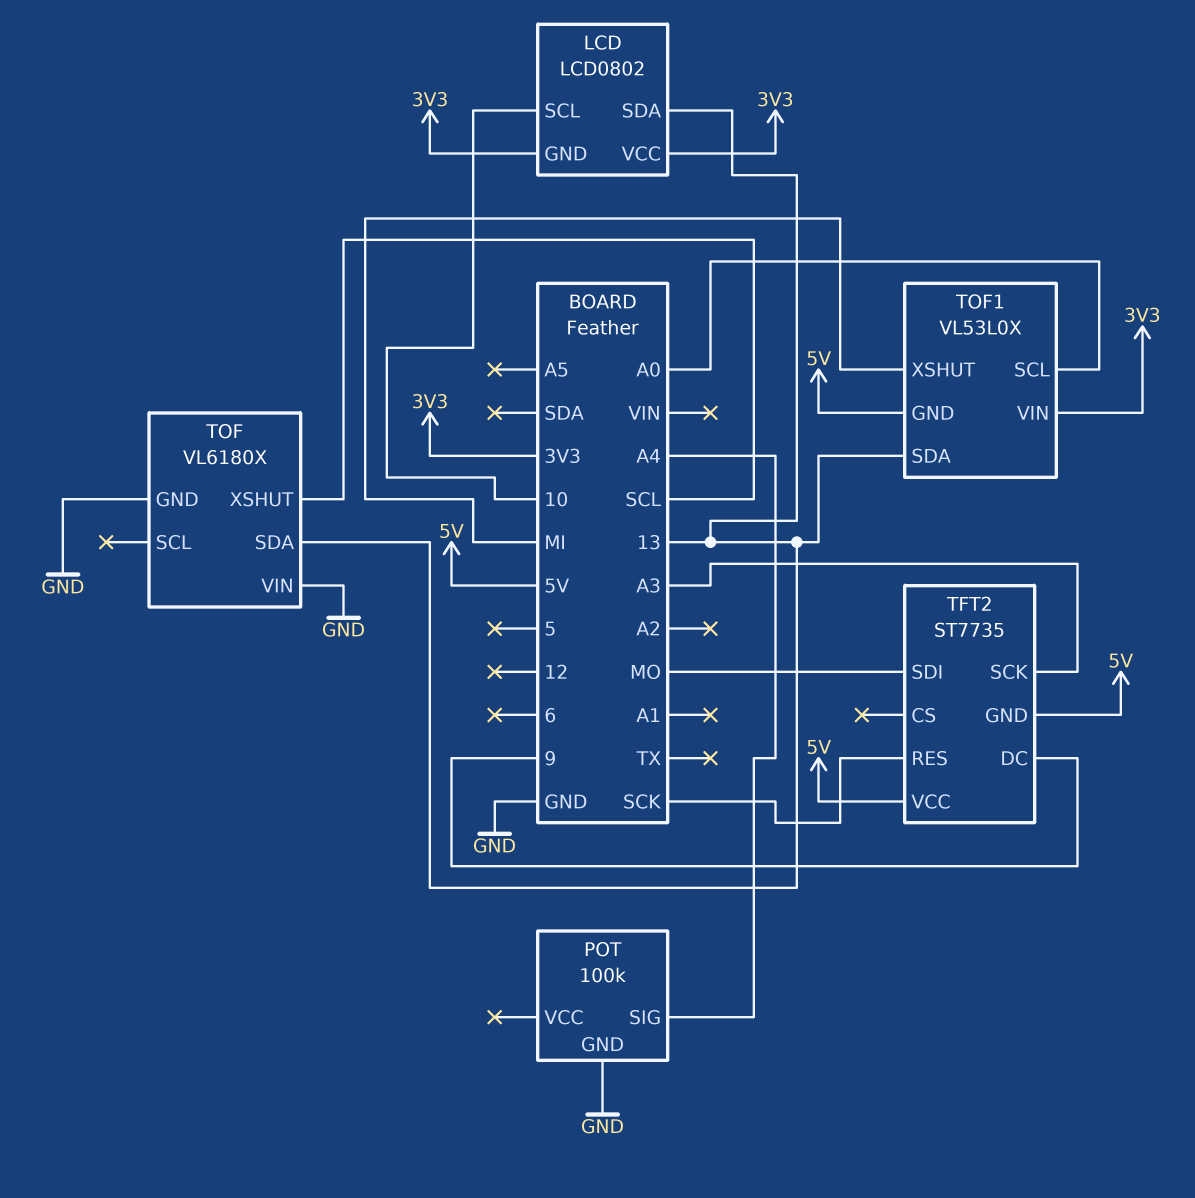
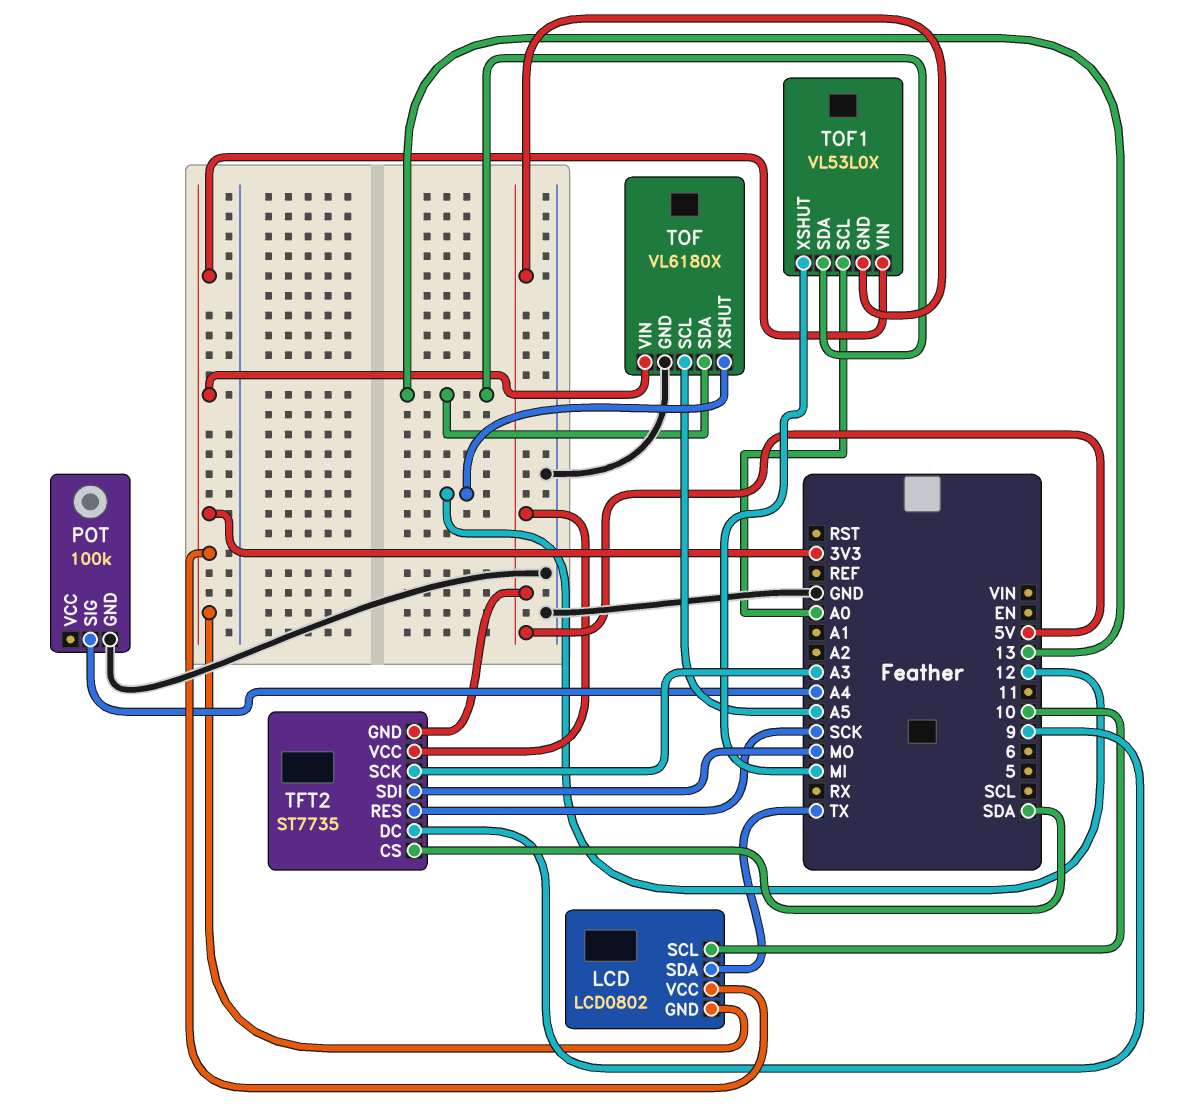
LCD pin SDA: 13 -> TX
TFT2 pin CS: none -> SDA
TOF pin SCL: none -> A5
TOF pin VIN: GND -> 3V3
TOF pin XSHUT: SCL -> 12

